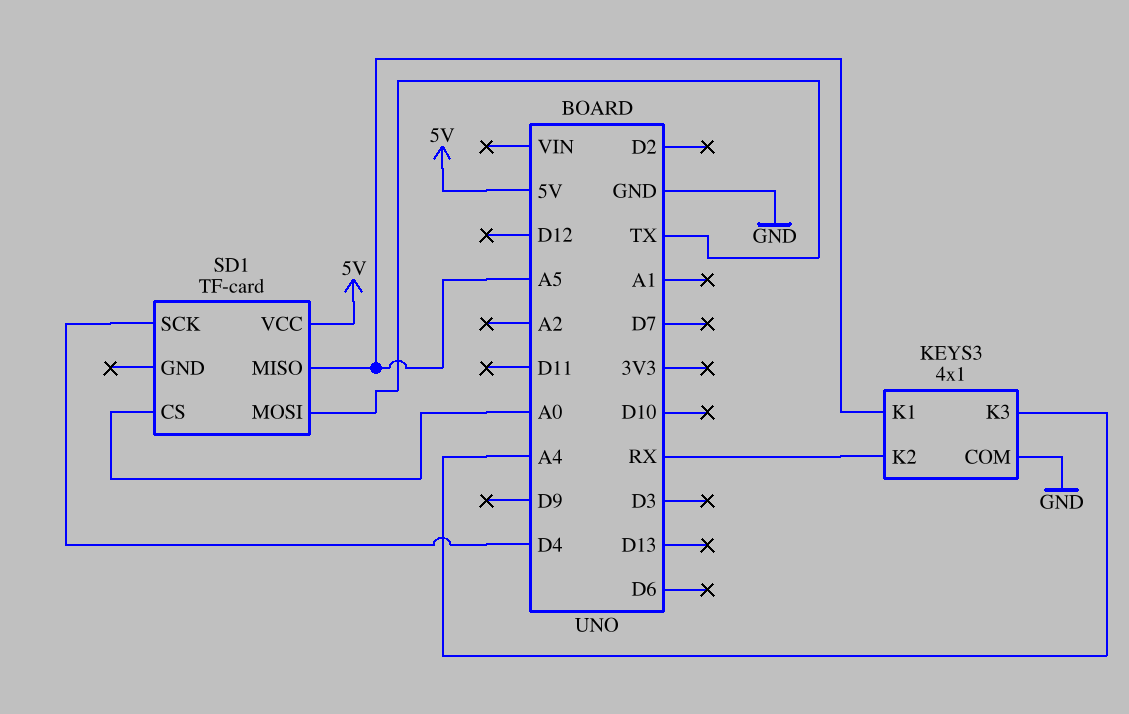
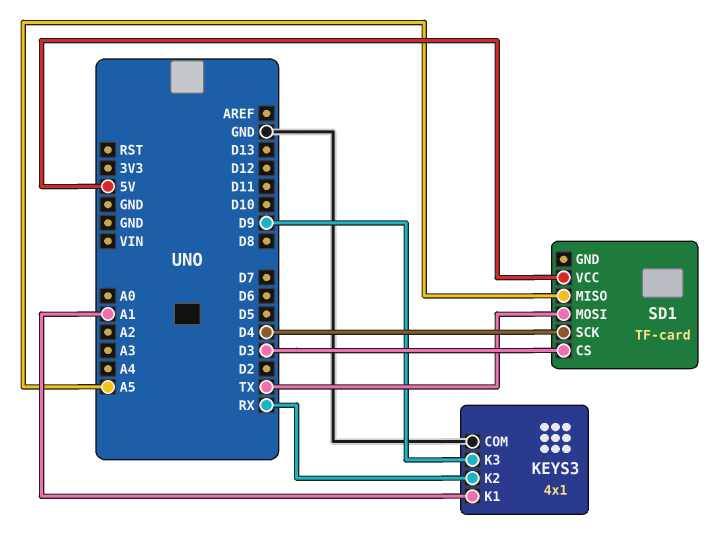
KEYS3 pin K1: A5 -> A1
KEYS3 pin K3: A4 -> D9
SD1 pin CS: A0 -> D3

